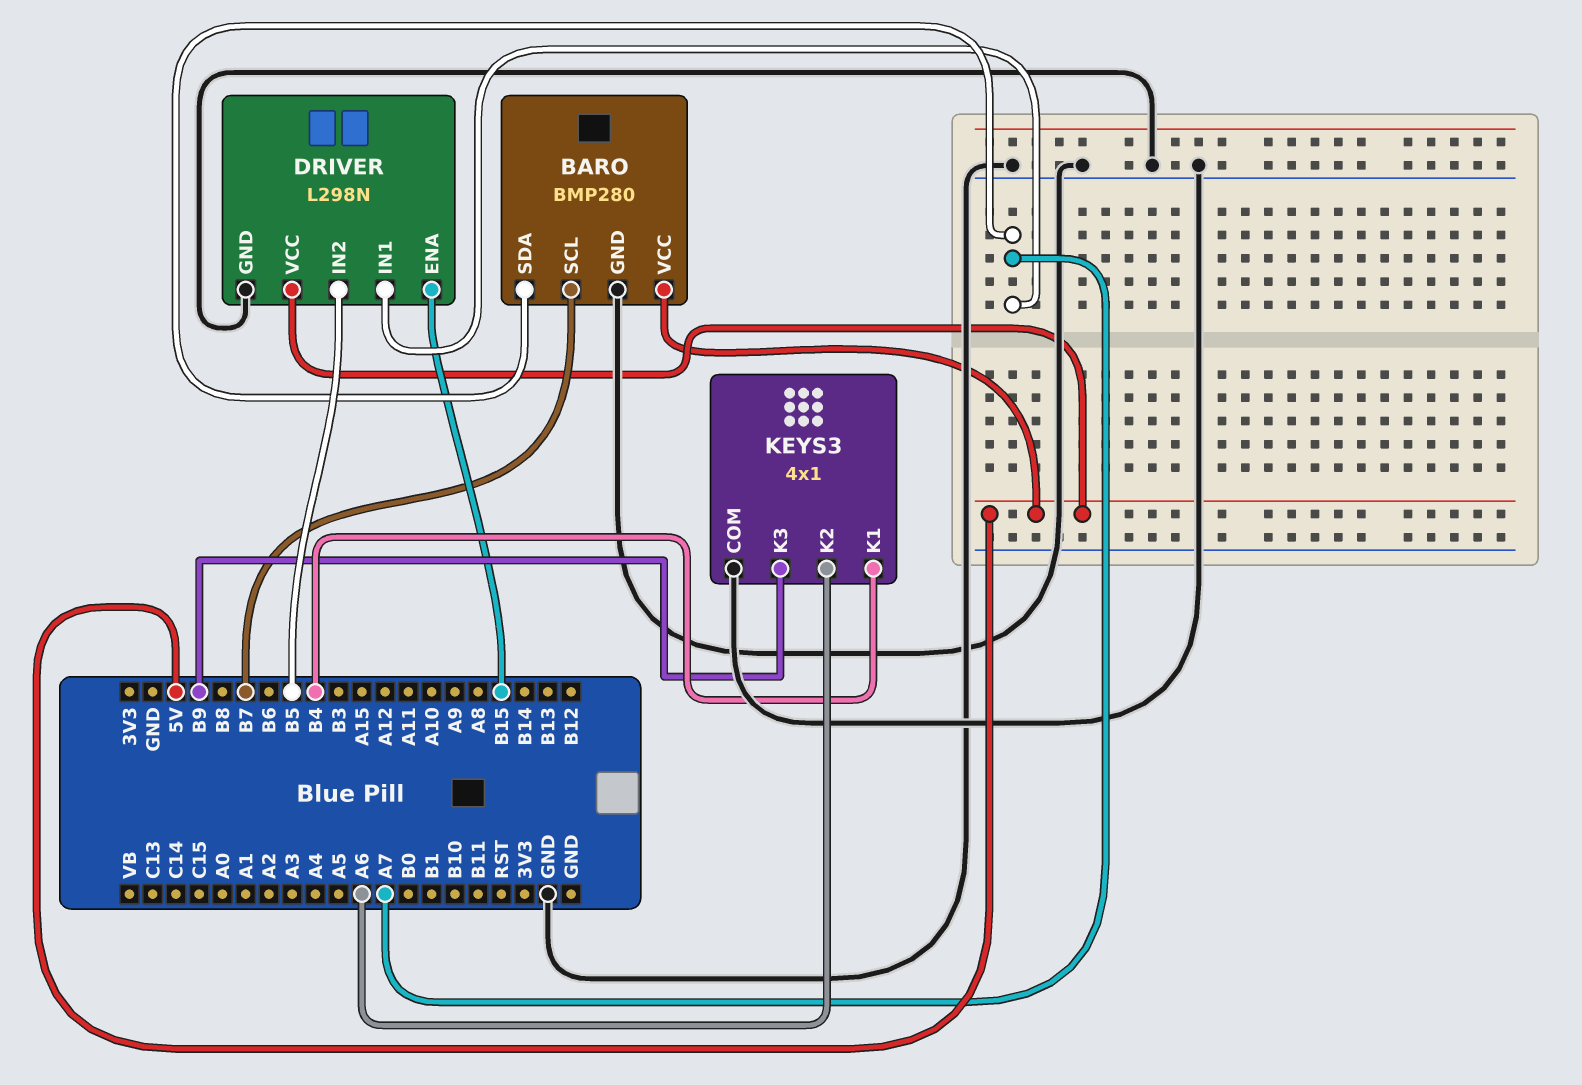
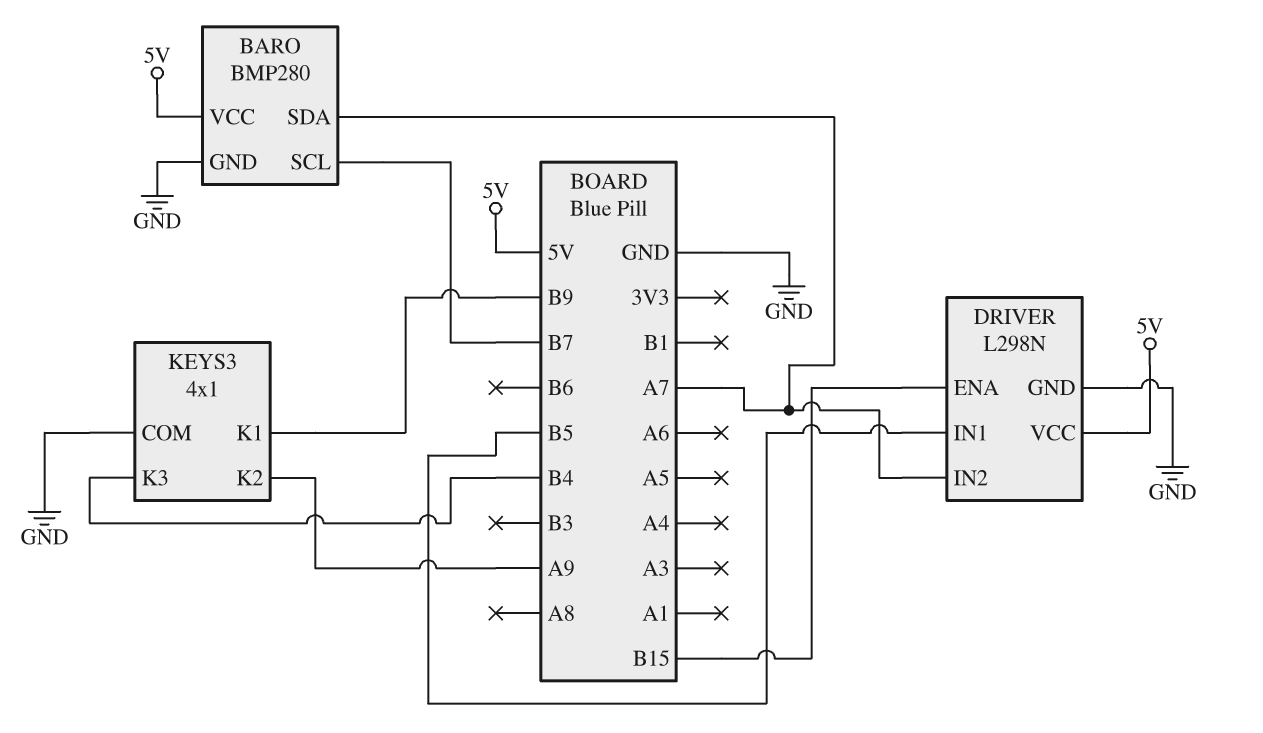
DRIVER pin IN1: A7 -> B5
DRIVER pin IN2: B5 -> A7
KEYS3 pin K1: B4 -> B9
KEYS3 pin K2: A6 -> A9
KEYS3 pin K3: B9 -> B4

